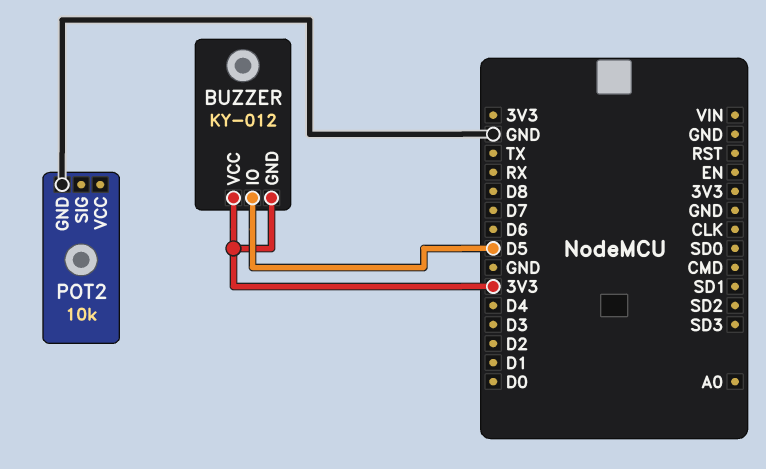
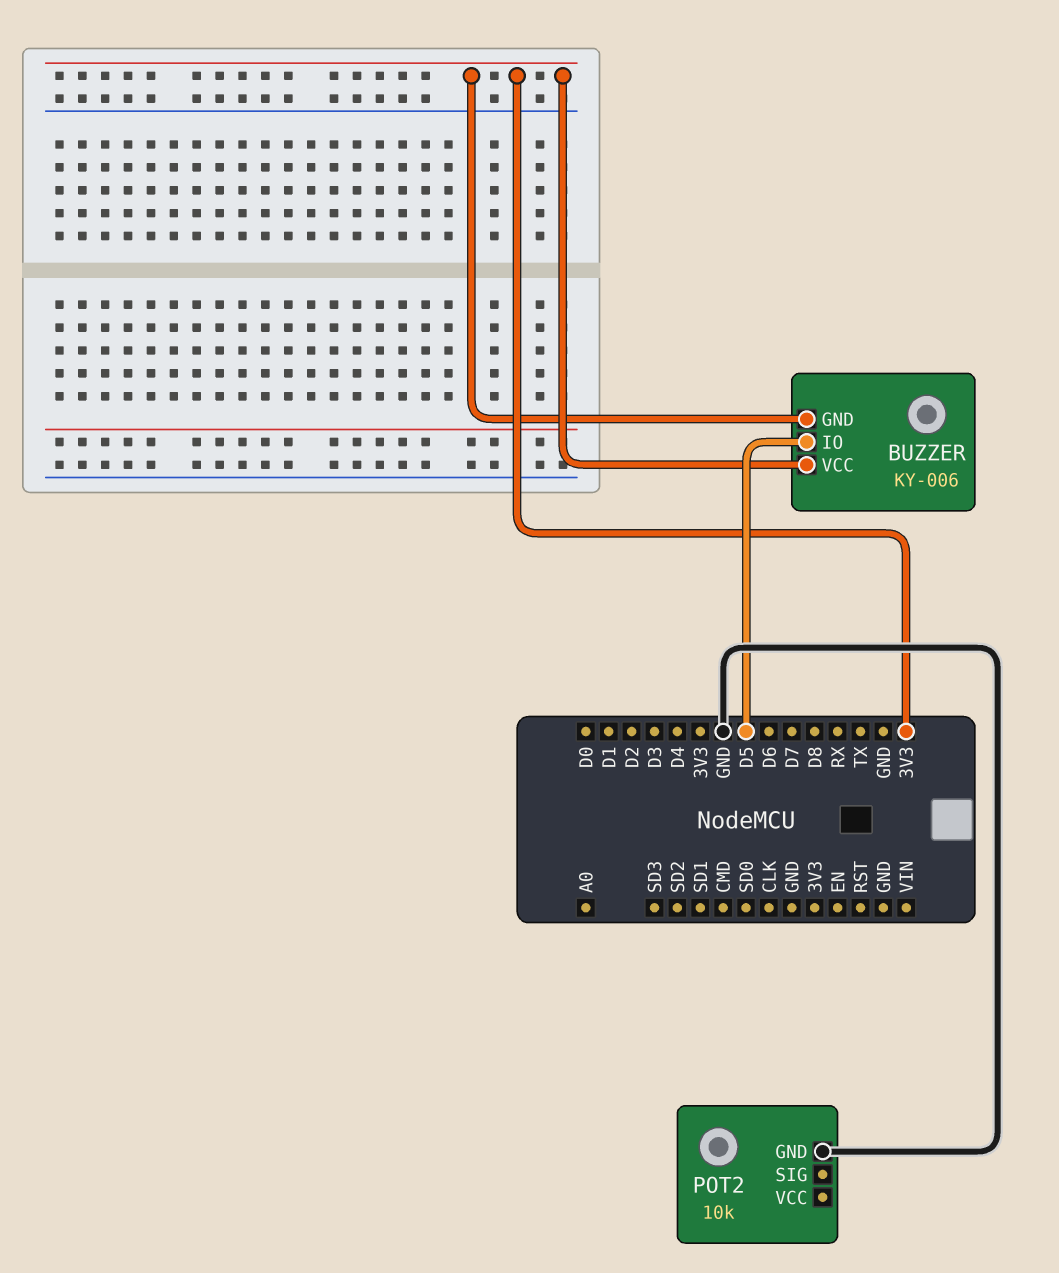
BUZZER: KY-012 -> KY-006

